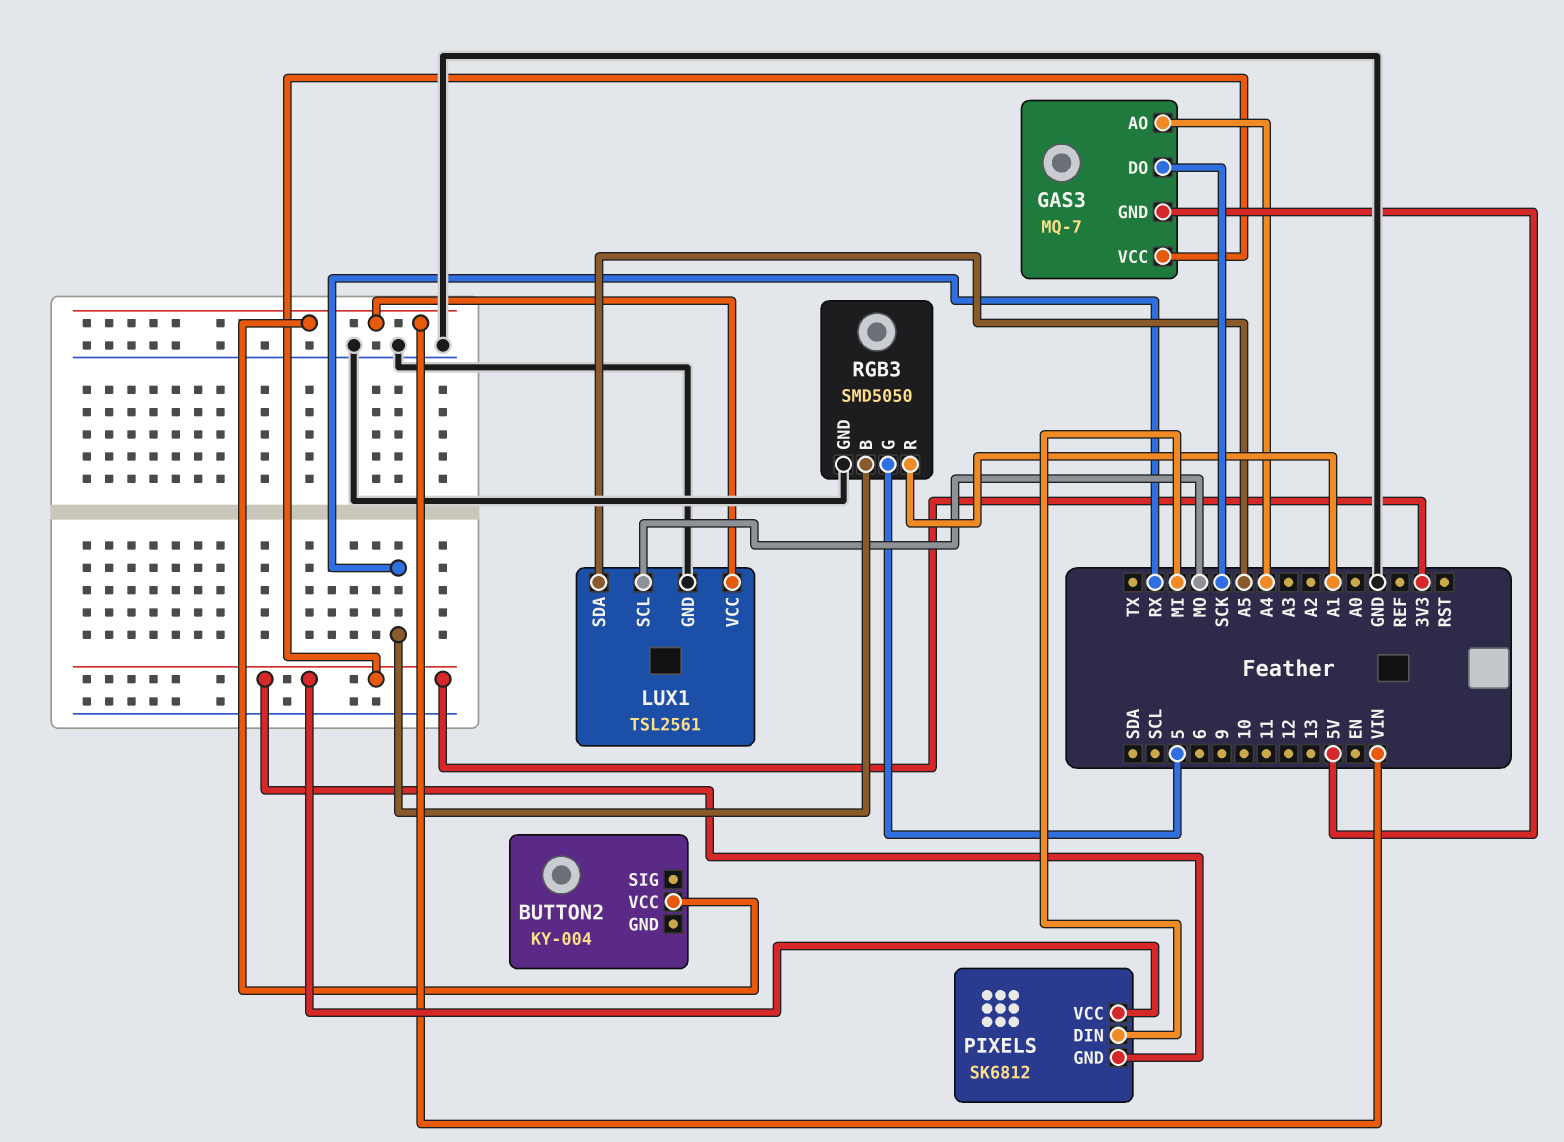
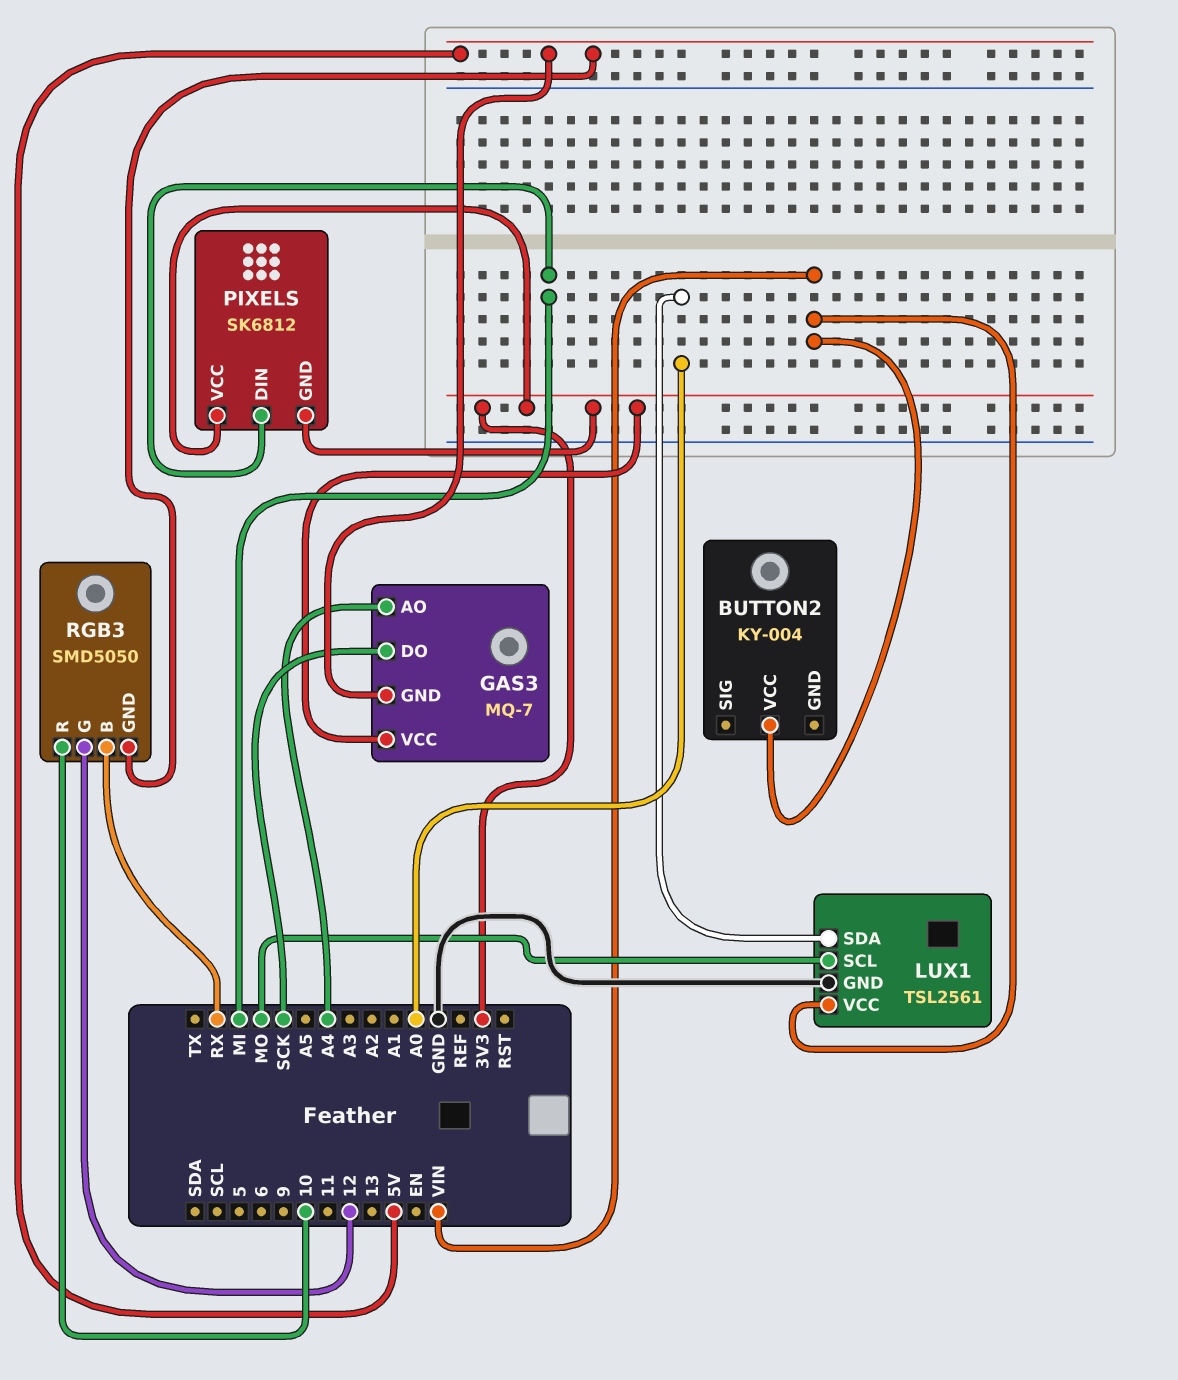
LUX1 pin SDA: A5 -> A0
RGB3 pin G: 5 -> 12
RGB3 pin GND: GND -> 5V
RGB3 pin R: A1 -> 10

